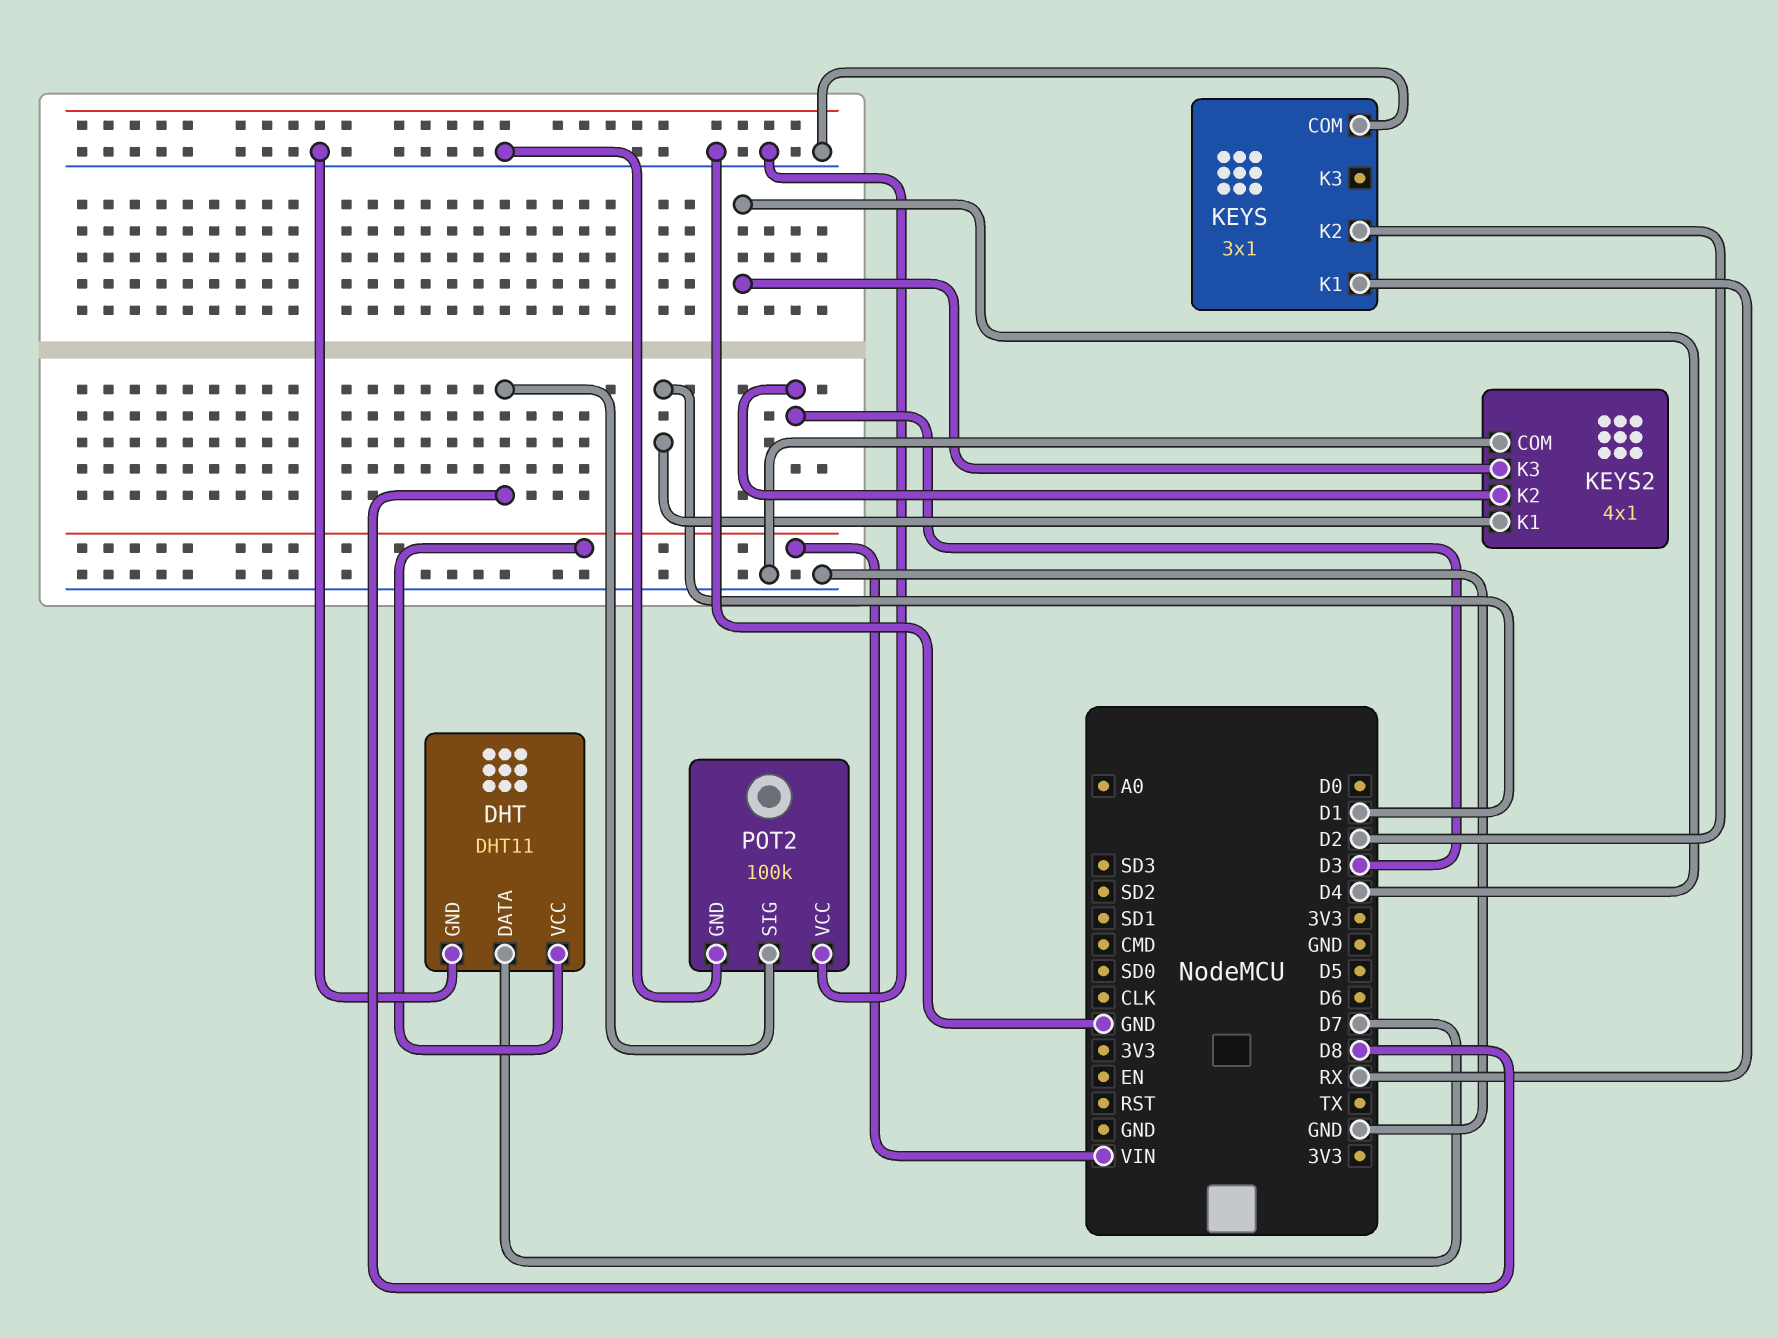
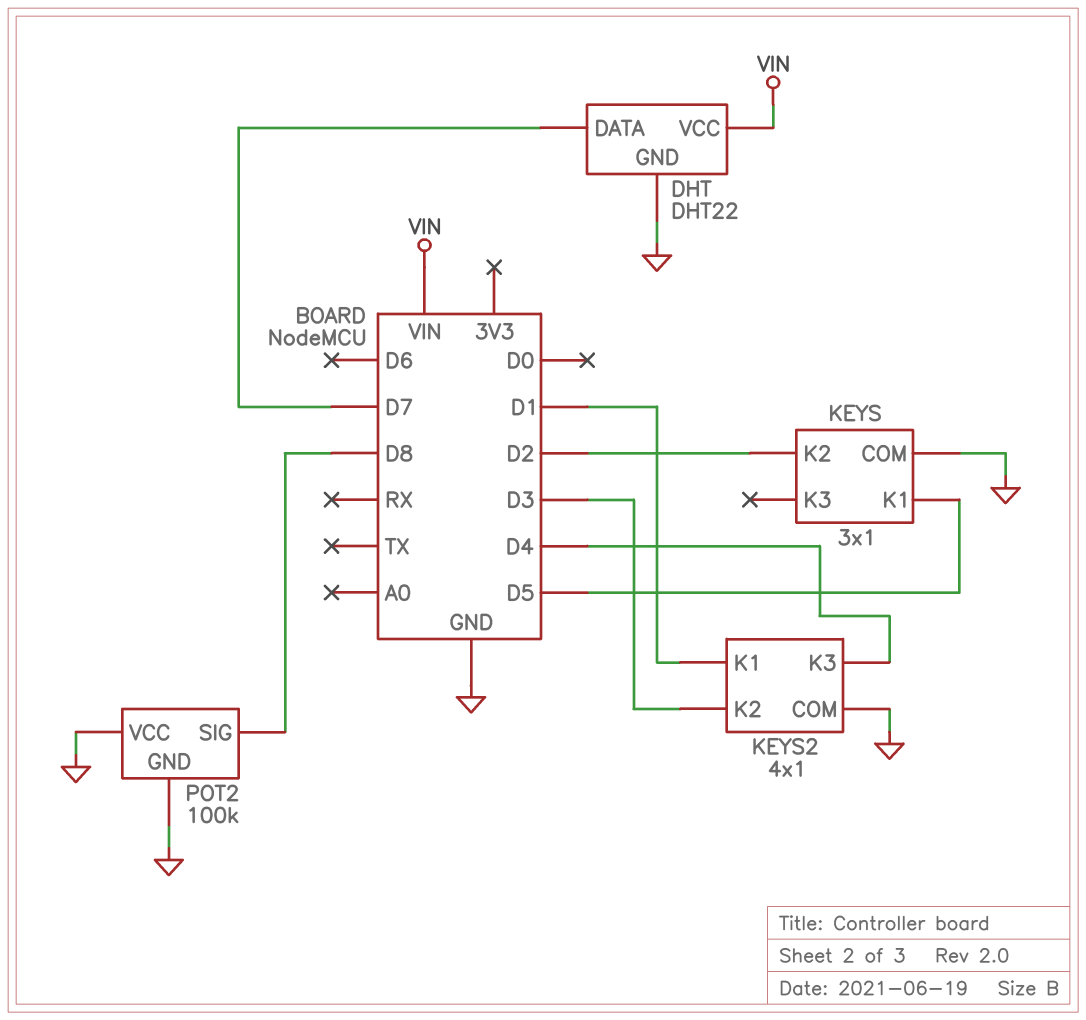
DHT: DHT11 -> DHT22
KEYS pin K1: RX -> D5

